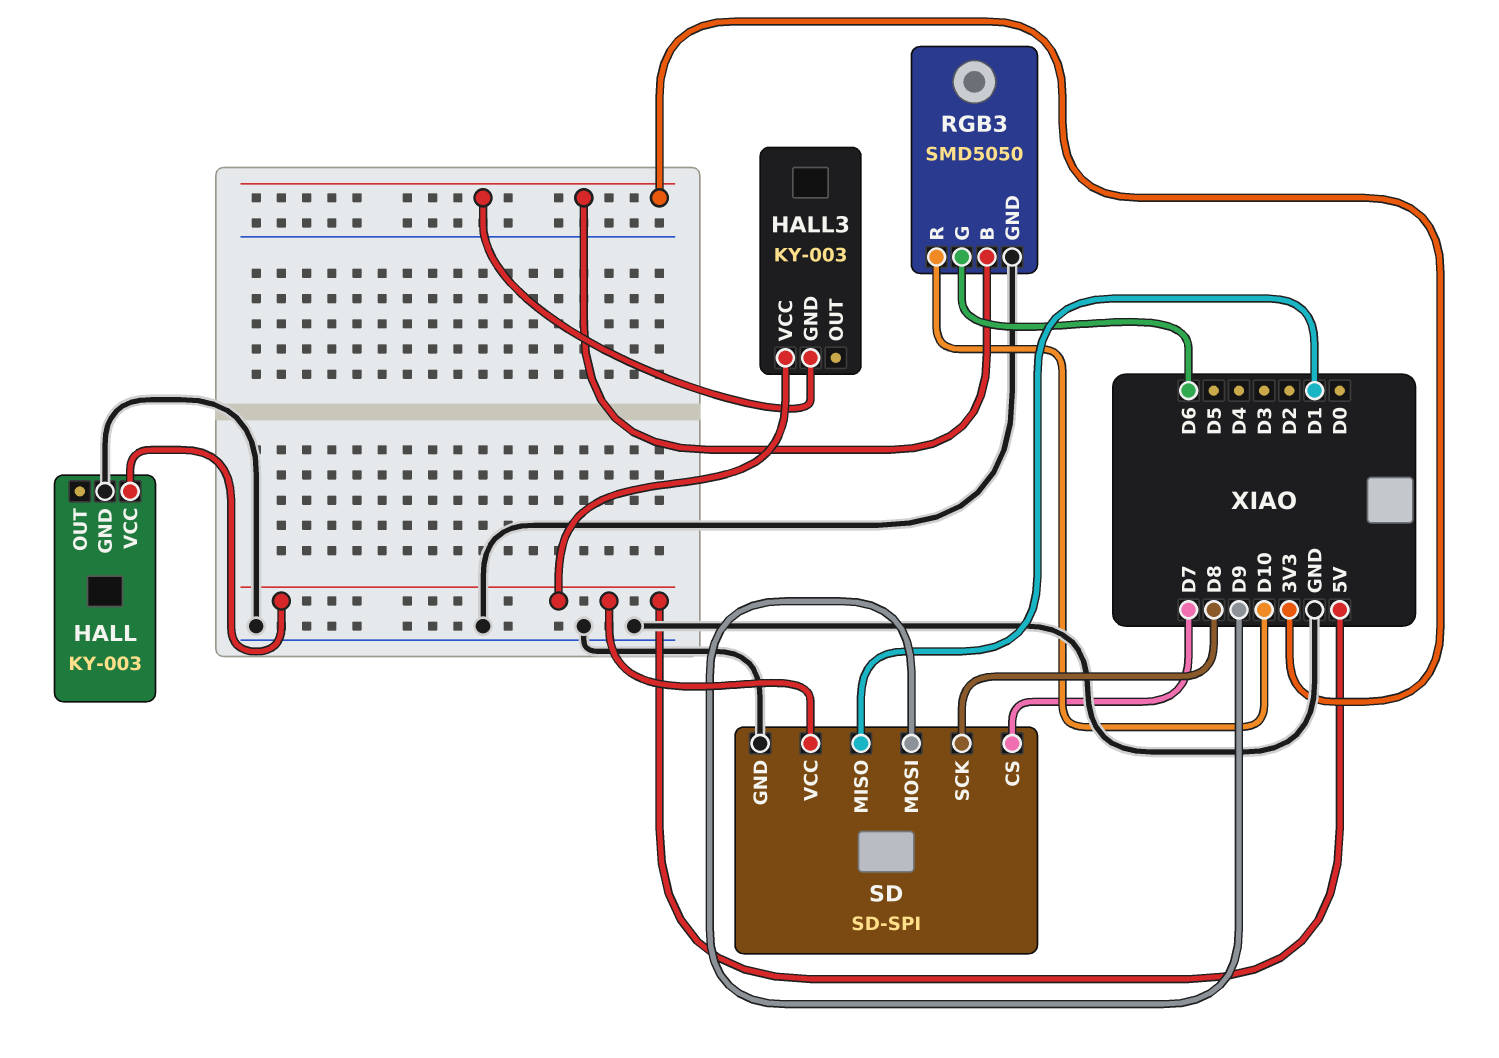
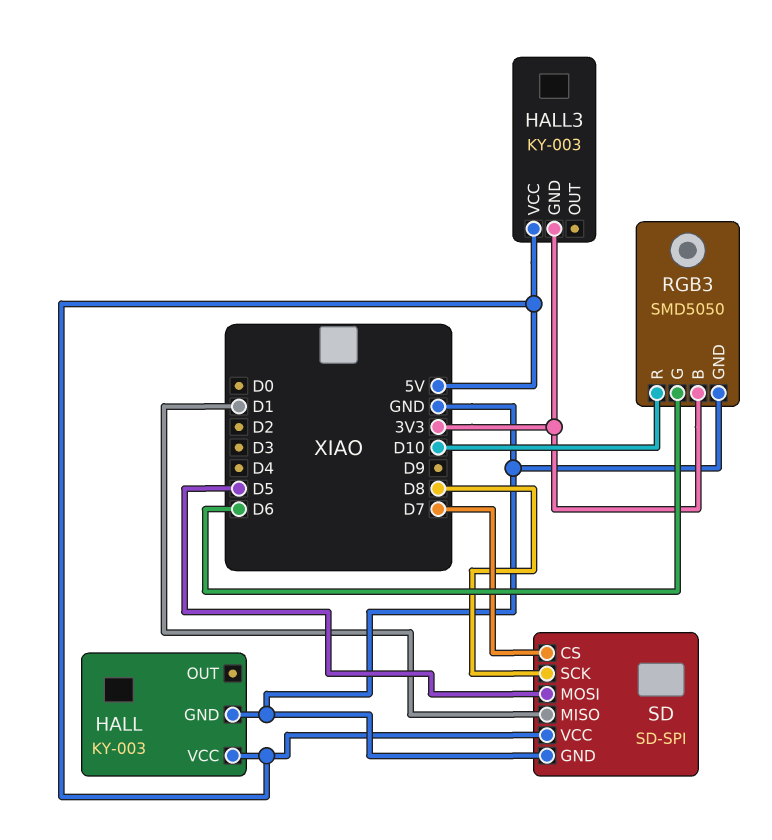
SD pin MOSI: D9 -> D5

